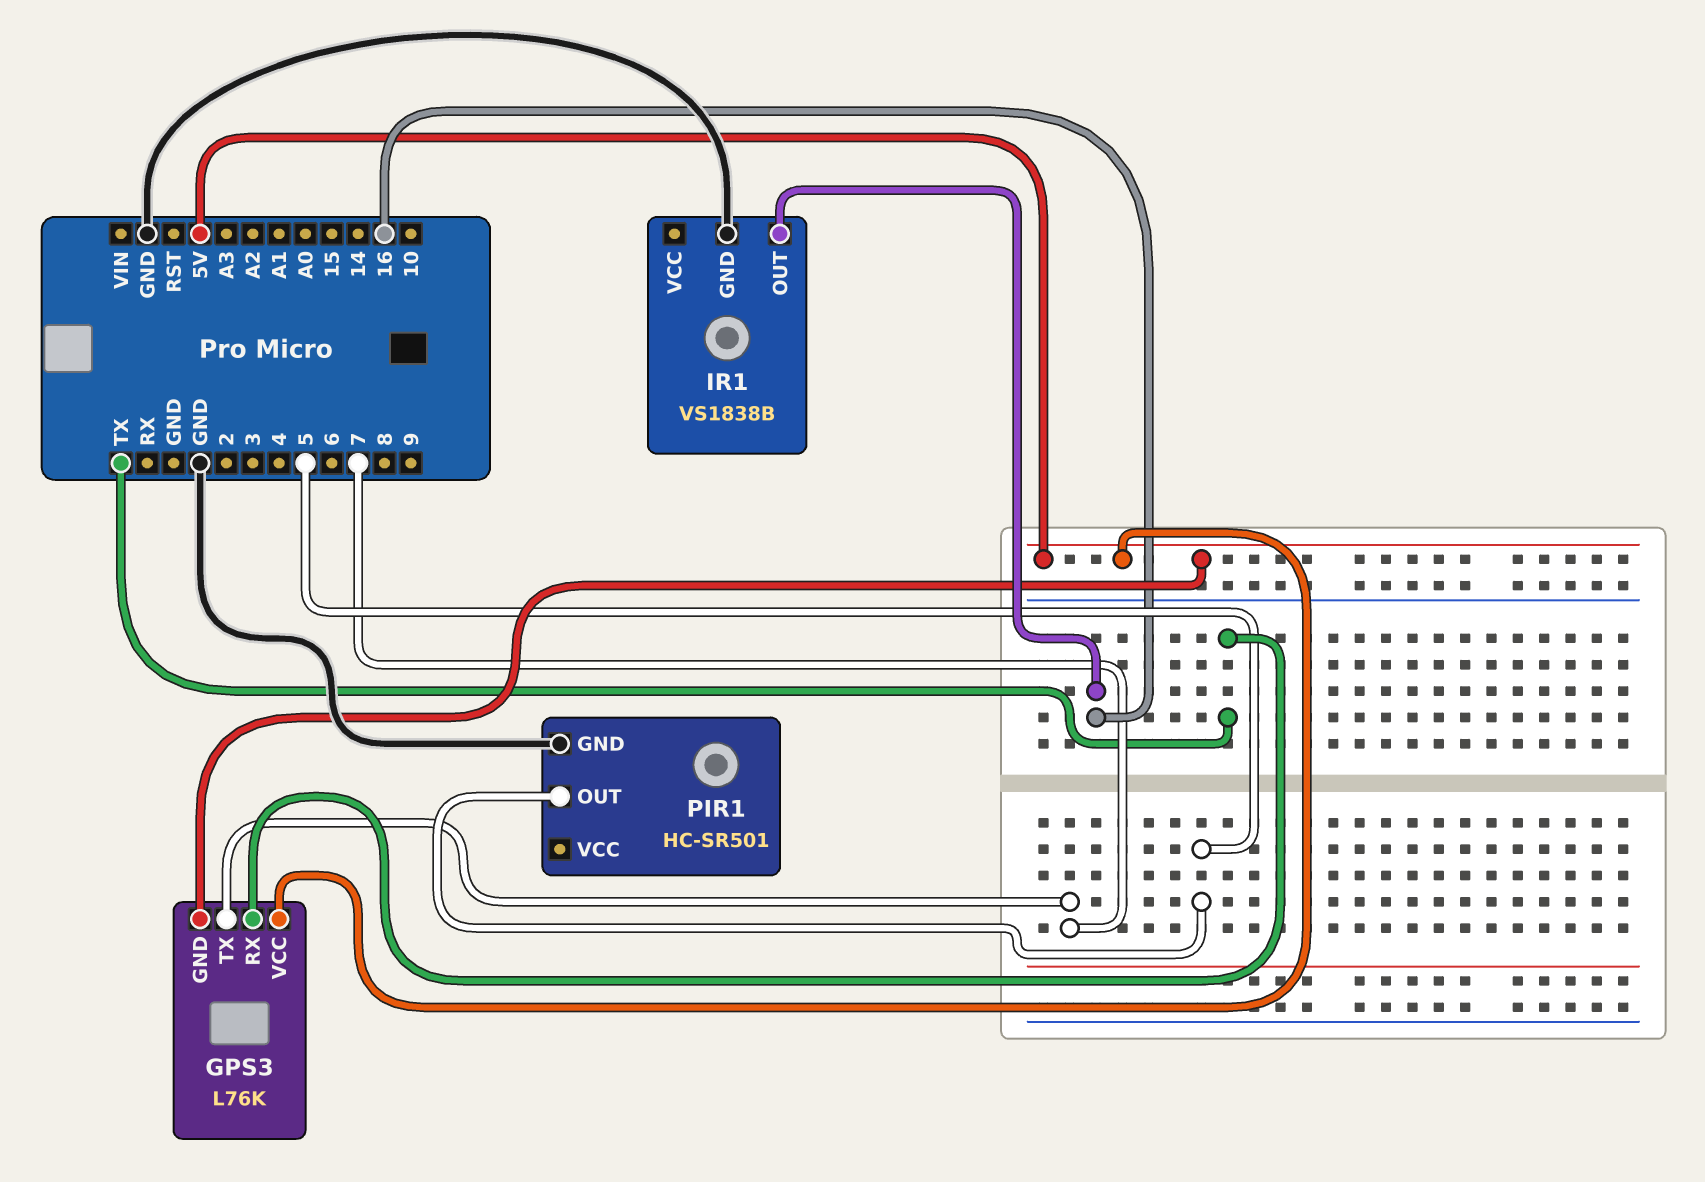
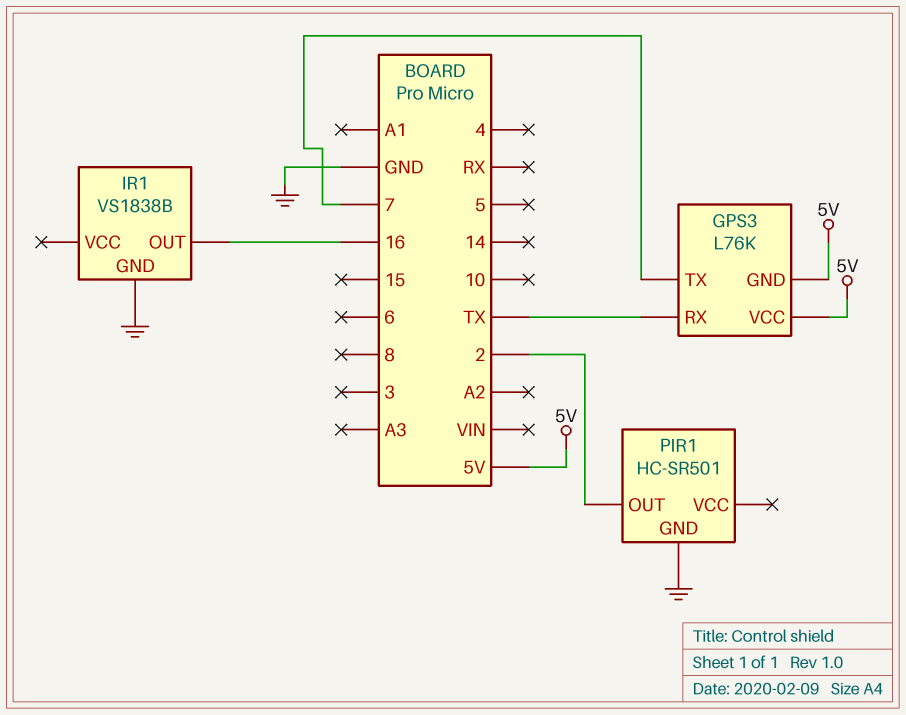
PIR1 pin OUT: 5 -> 2

